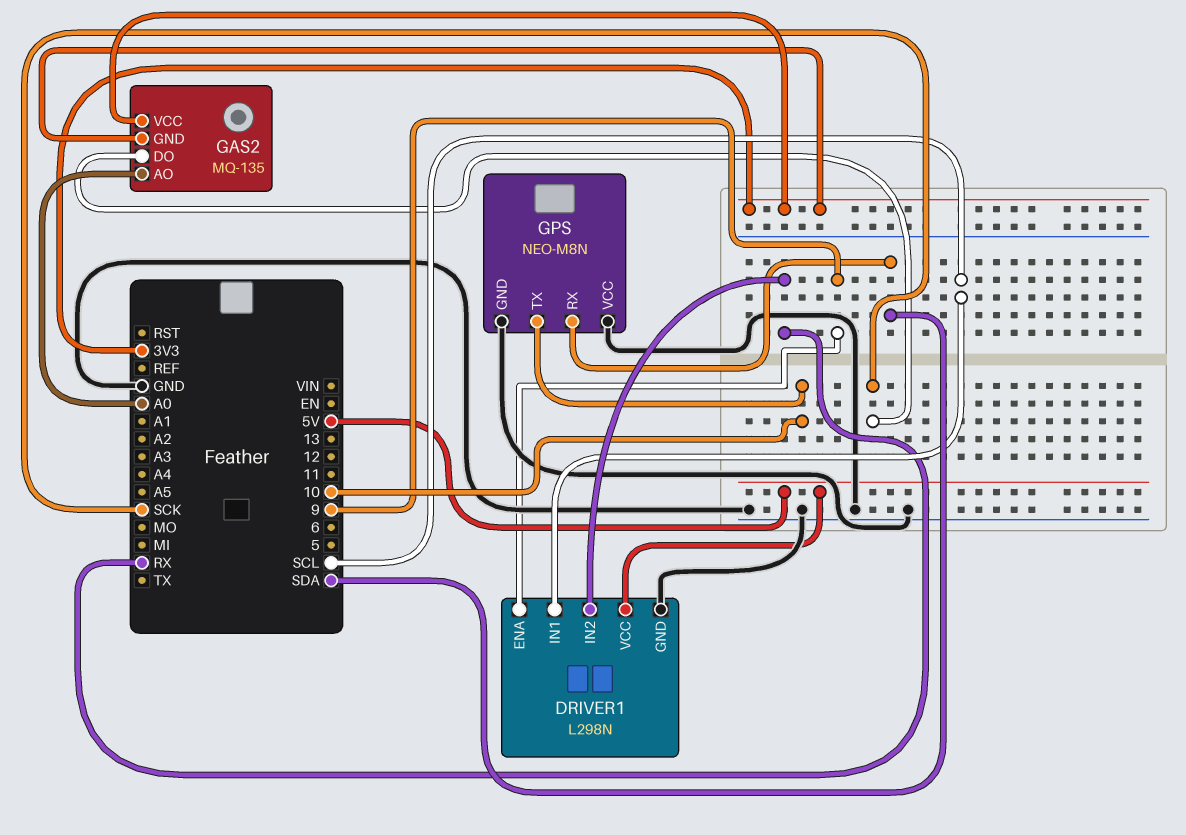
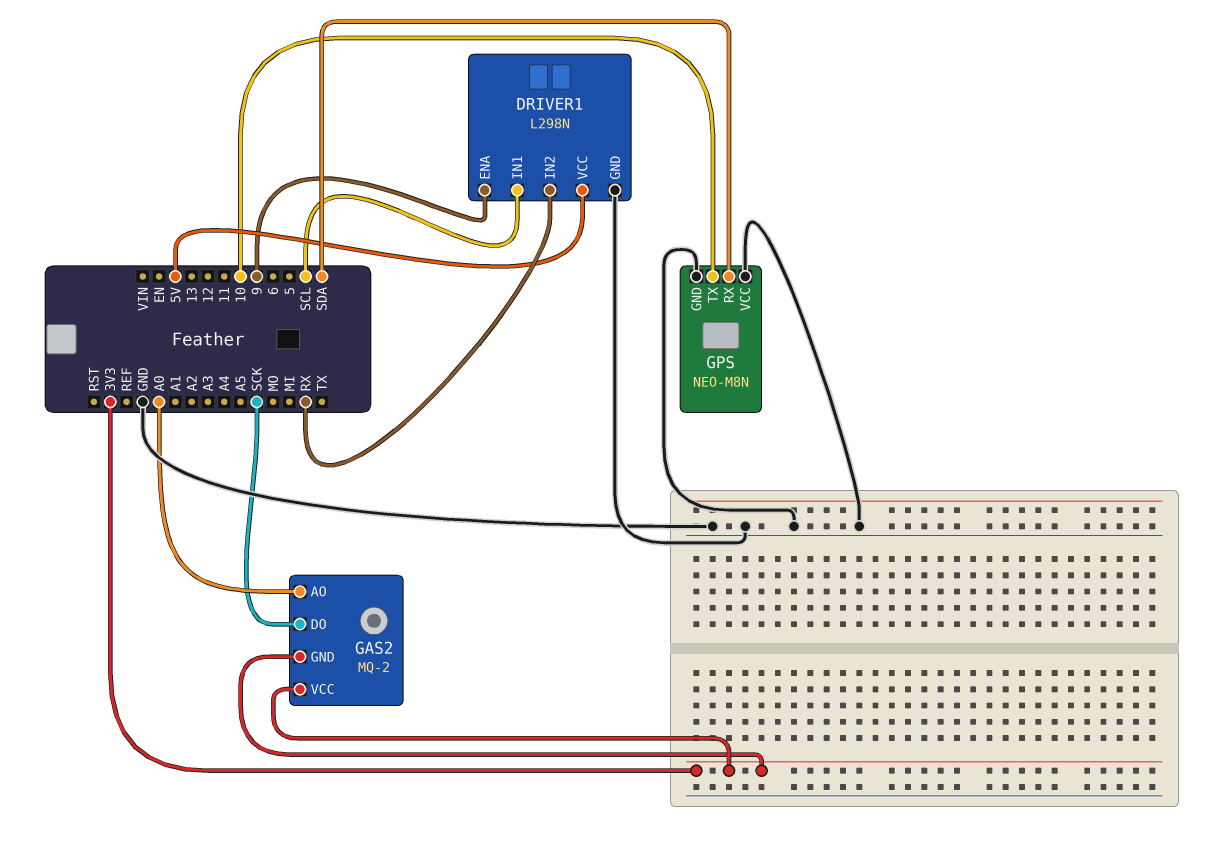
GAS2: MQ-135 -> MQ-2

